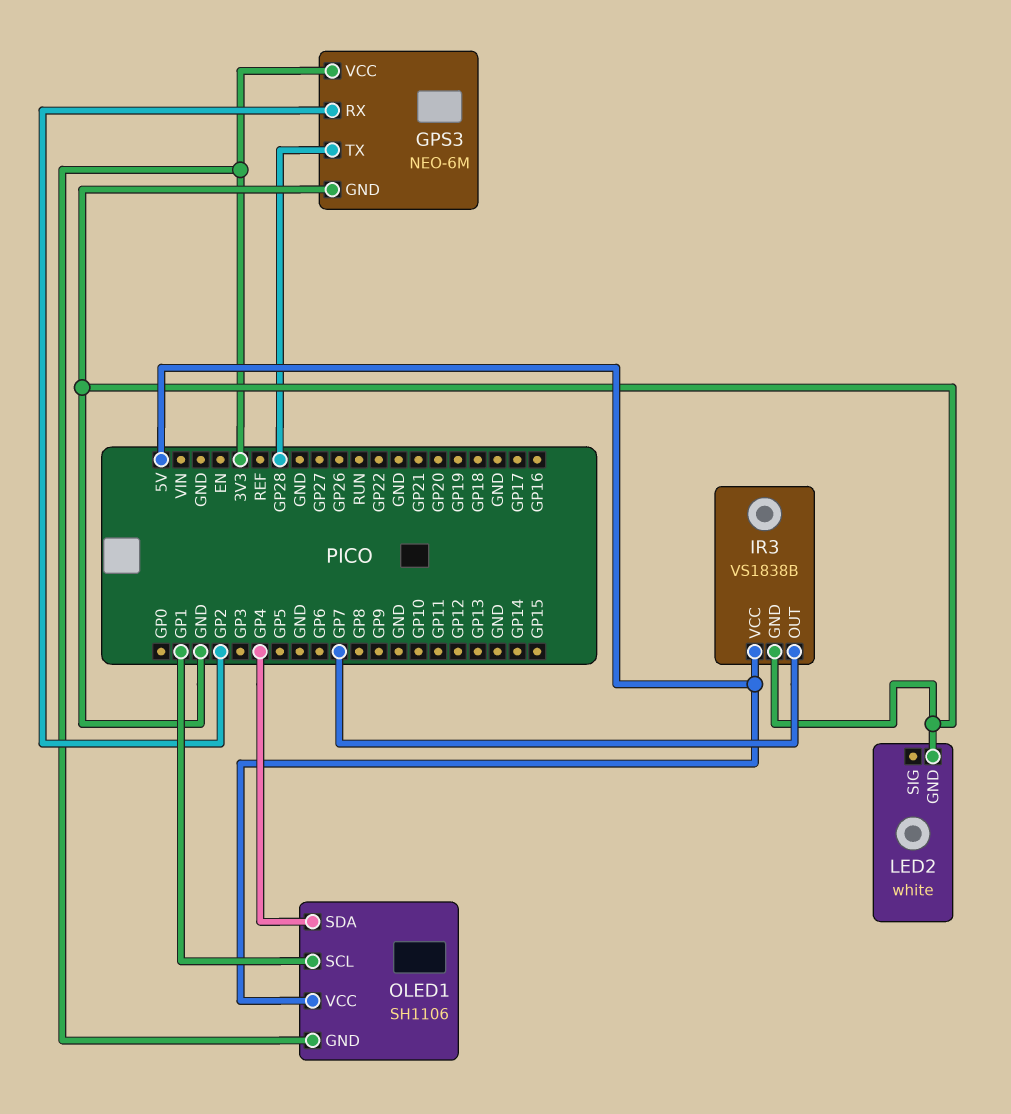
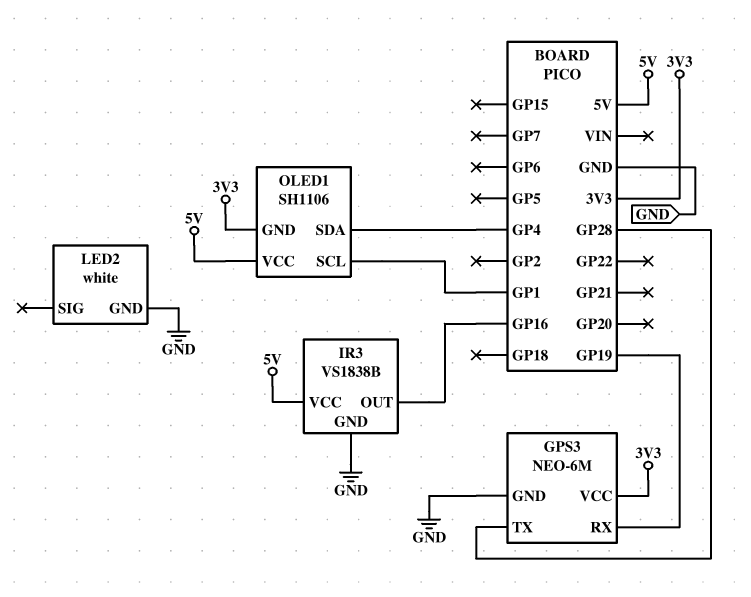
GPS3 pin RX: GP2 -> GP19
IR3 pin OUT: GP7 -> GP16

